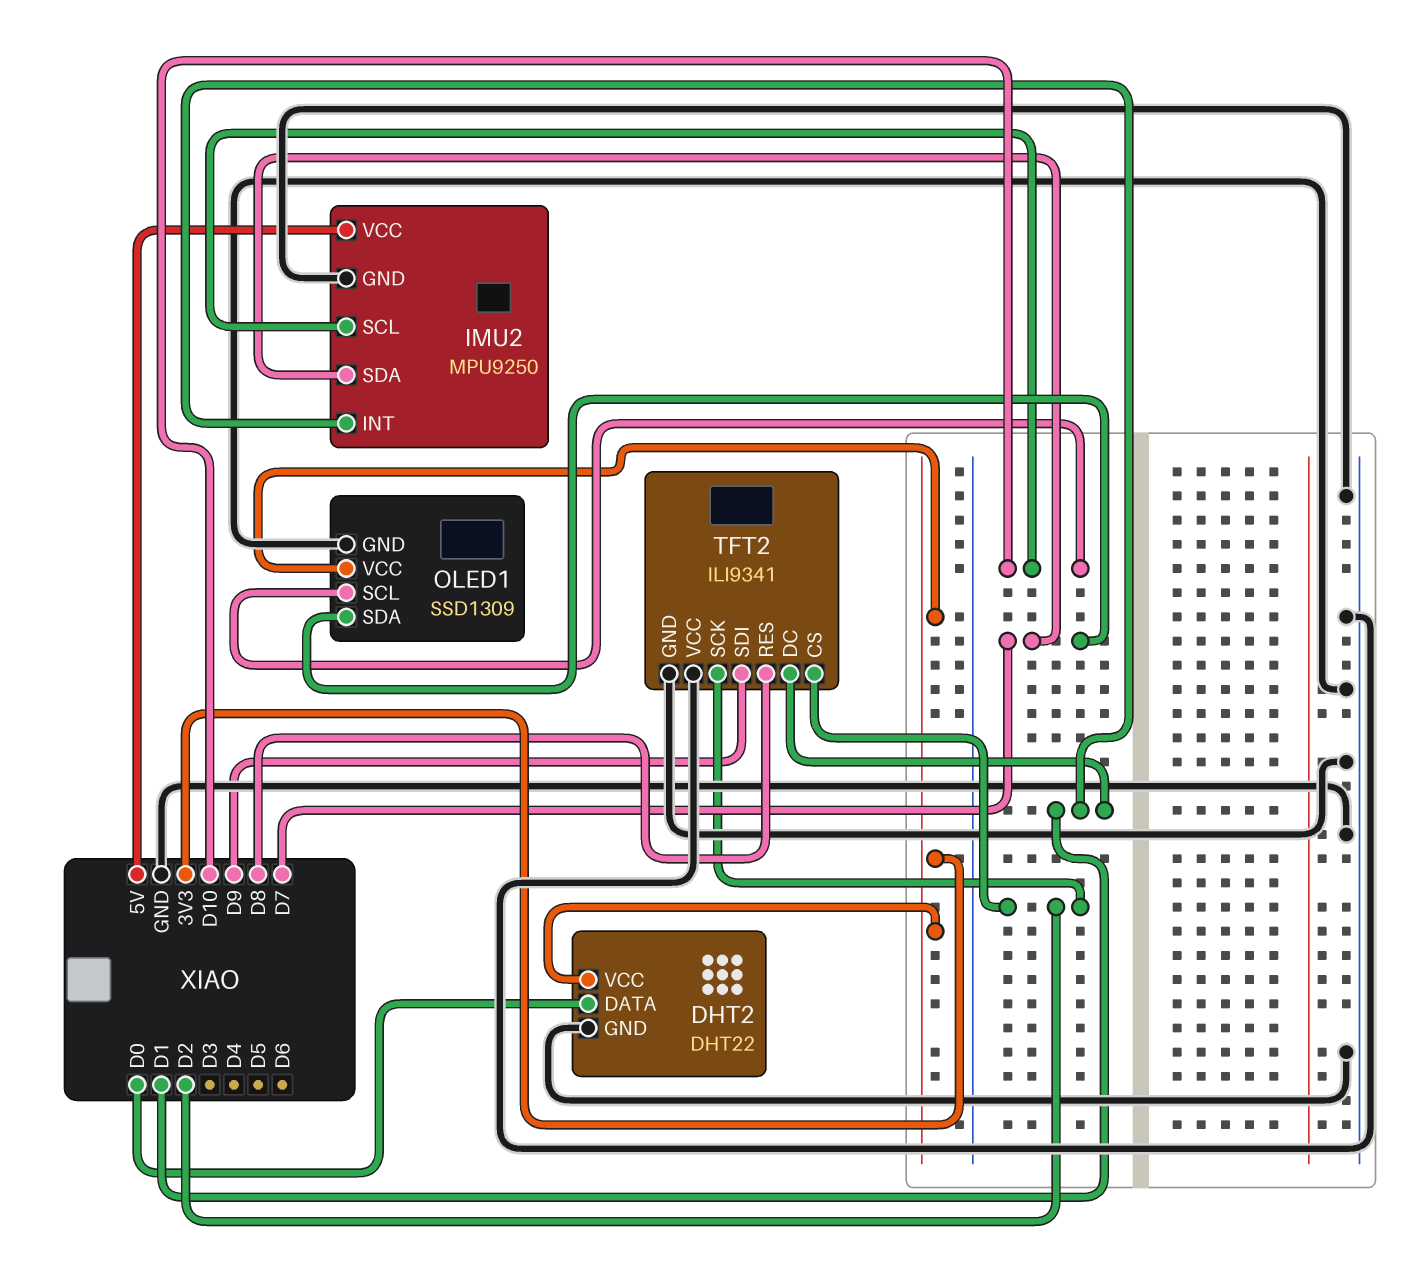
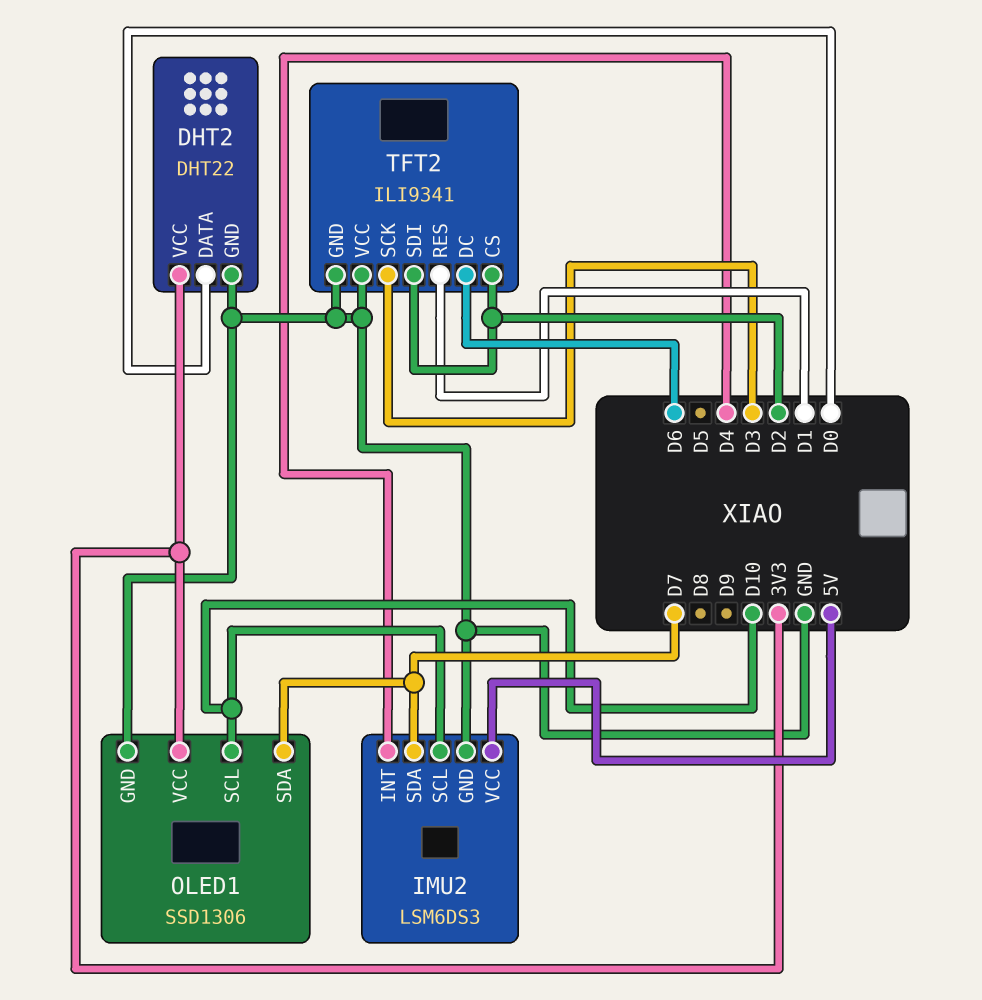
IMU2: MPU9250 -> LSM6DS3
IMU2 pin INT: D1 -> D4
OLED1: SSD1309 -> SSD1306
TFT2 pin DC: D1 -> D6
TFT2 pin RES: D8 -> D1
TFT2 pin SCK: D2 -> D3
TFT2 pin SDI: D9 -> D2

